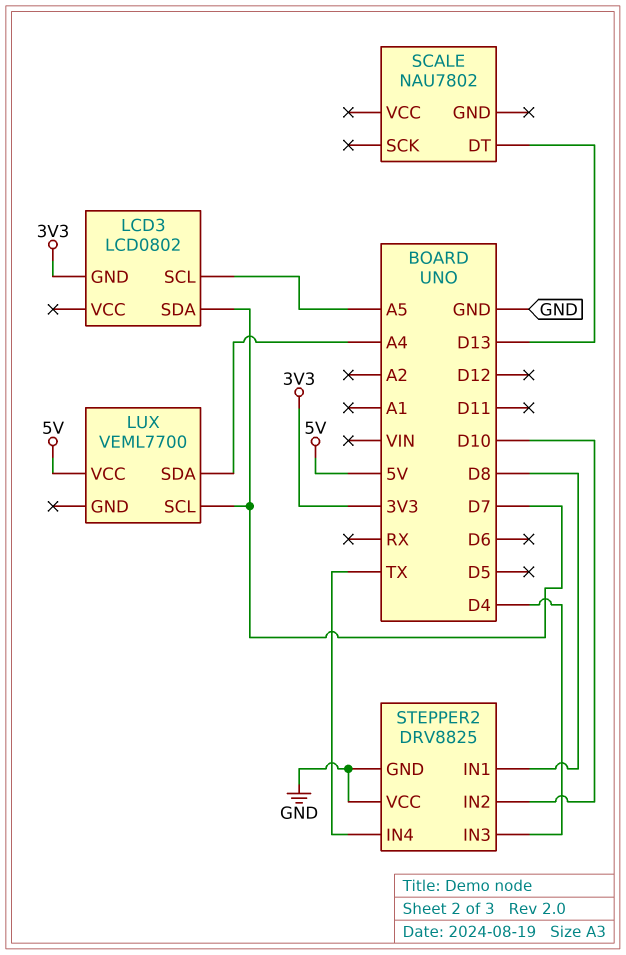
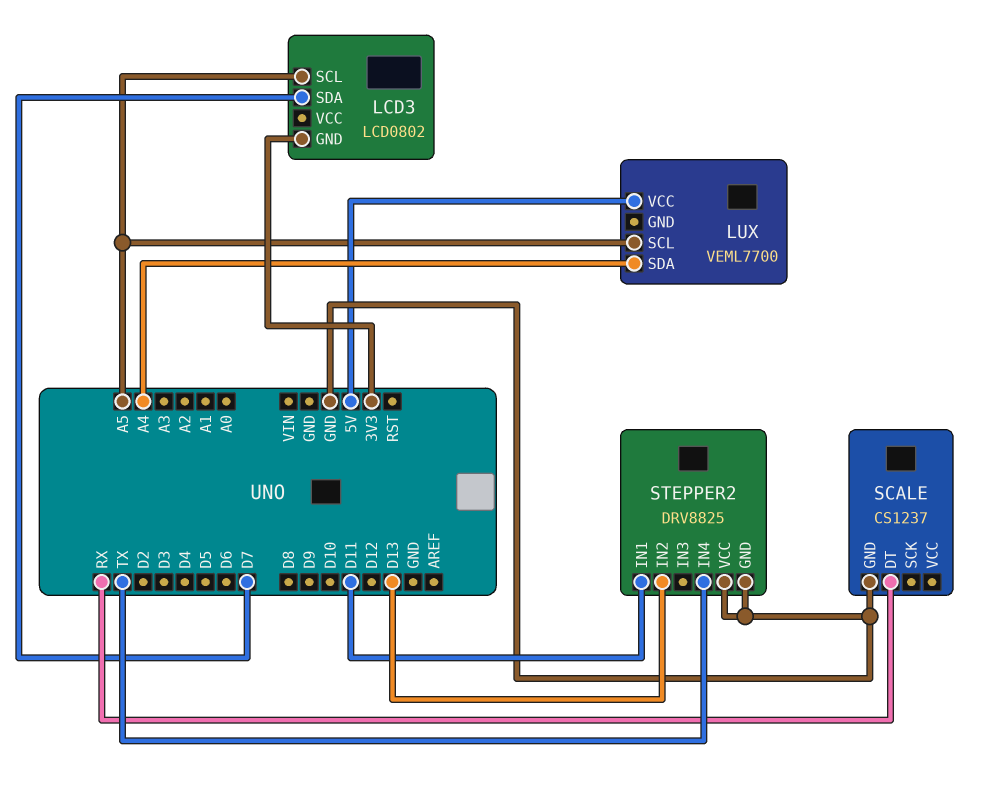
LUX pin SCL: D7 -> A5
SCALE: NAU7802 -> CS1237
SCALE pin DT: D13 -> RX
SCALE pin GND: none -> GND
STEPPER2 pin IN1: D8 -> D11
STEPPER2 pin IN2: D10 -> D13
STEPPER2 pin IN3: D4 -> none

